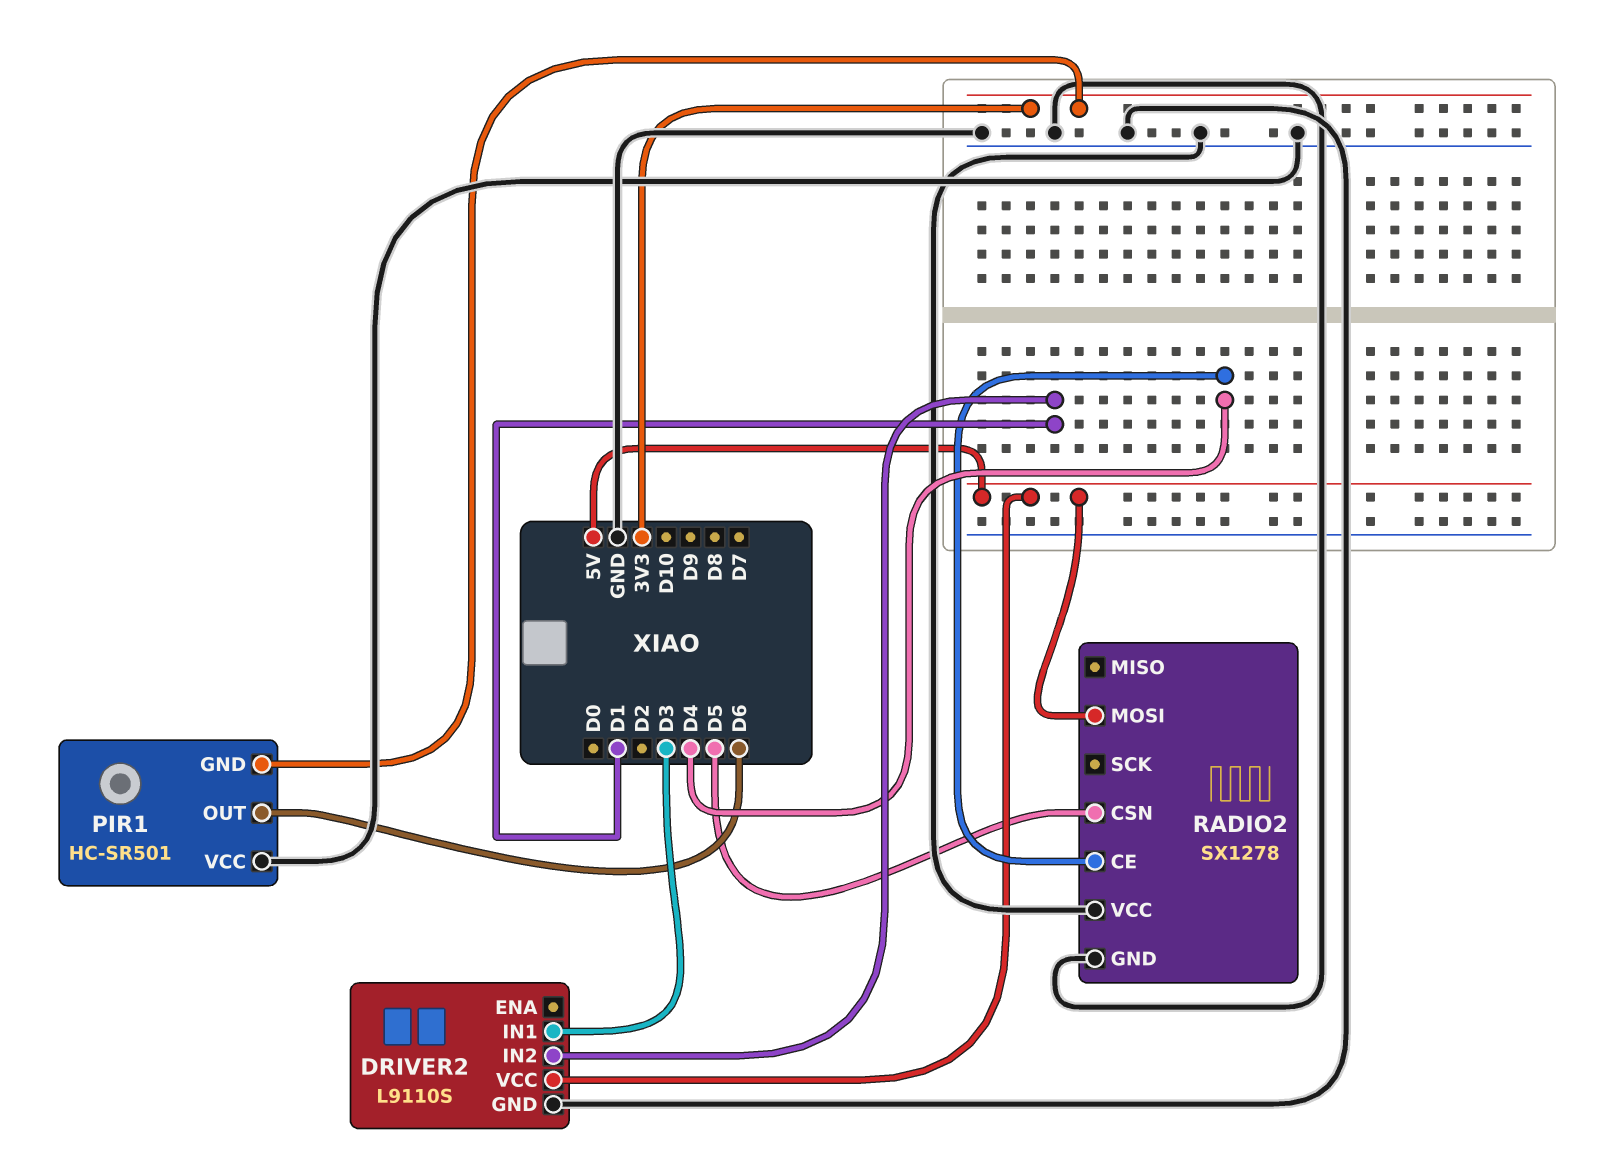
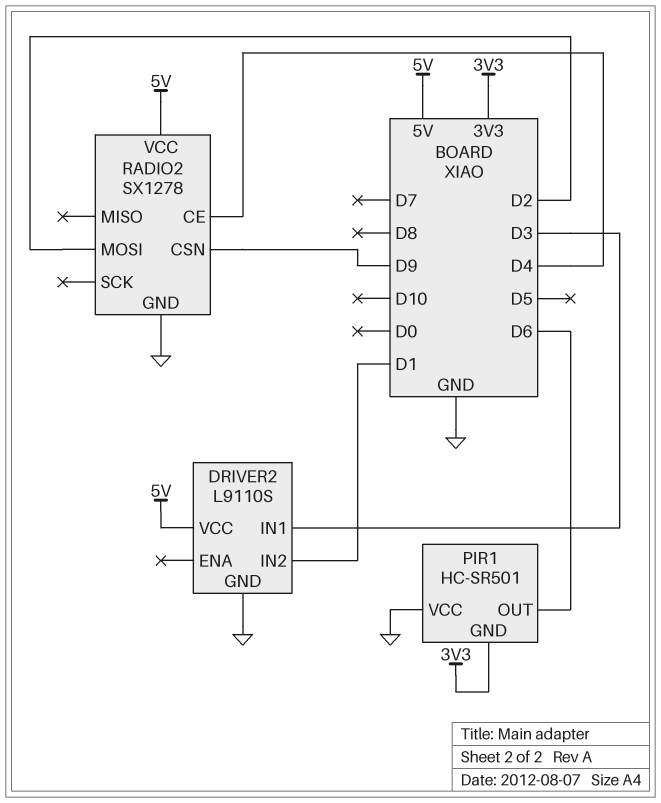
RADIO2 pin CSN: D5 -> D9
RADIO2 pin MOSI: 5V -> D2
RADIO2 pin VCC: GND -> 5V

